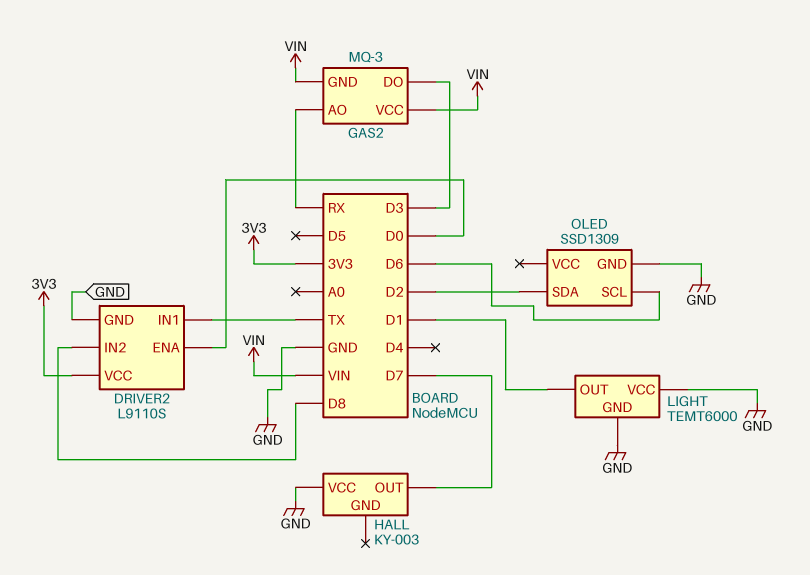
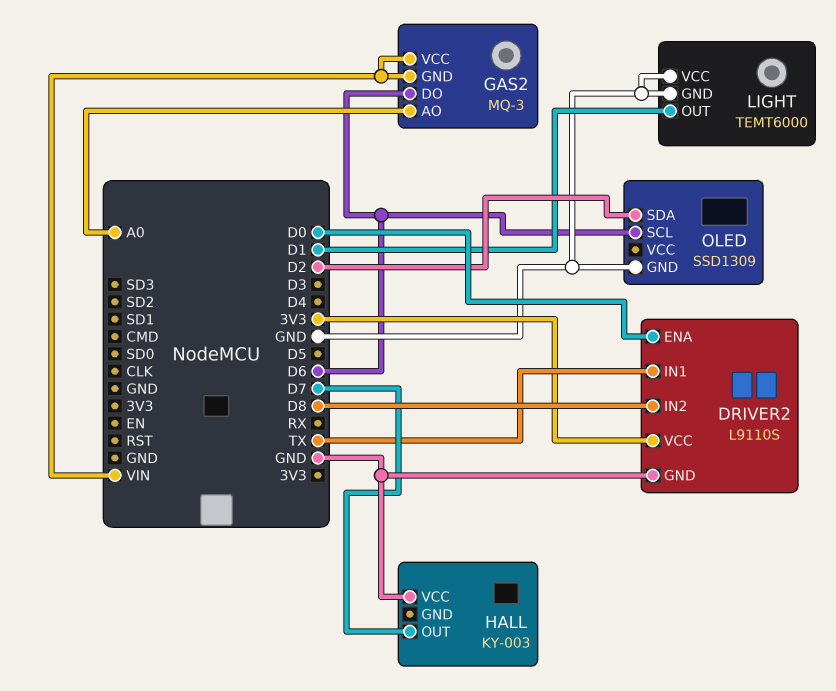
GAS2 pin AO: RX -> A0
GAS2 pin DO: D3 -> D6

